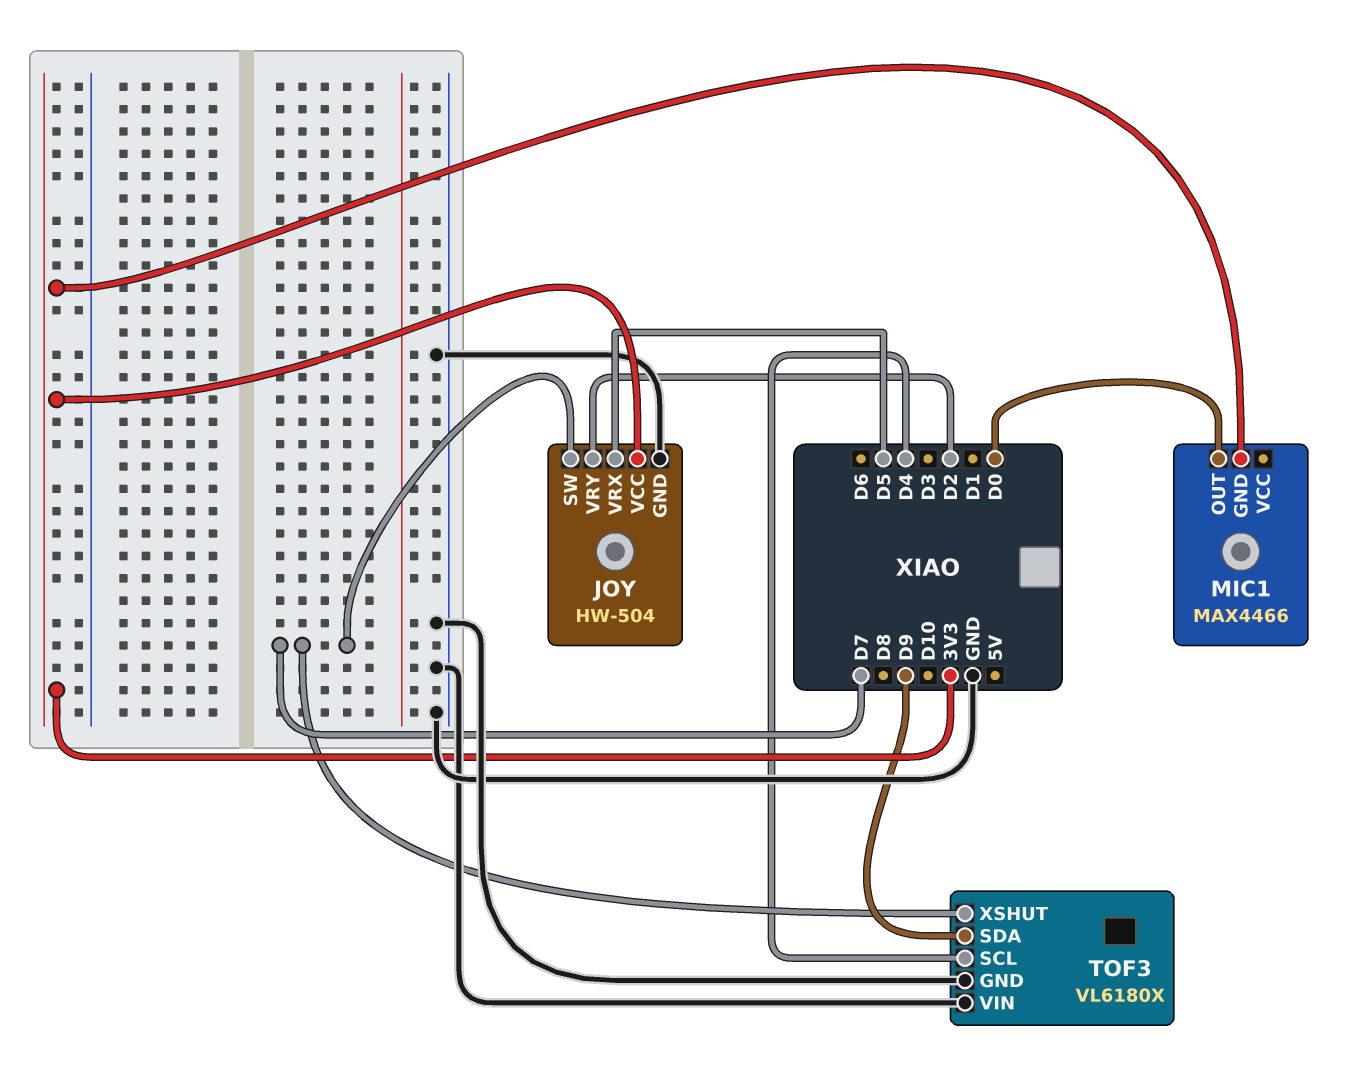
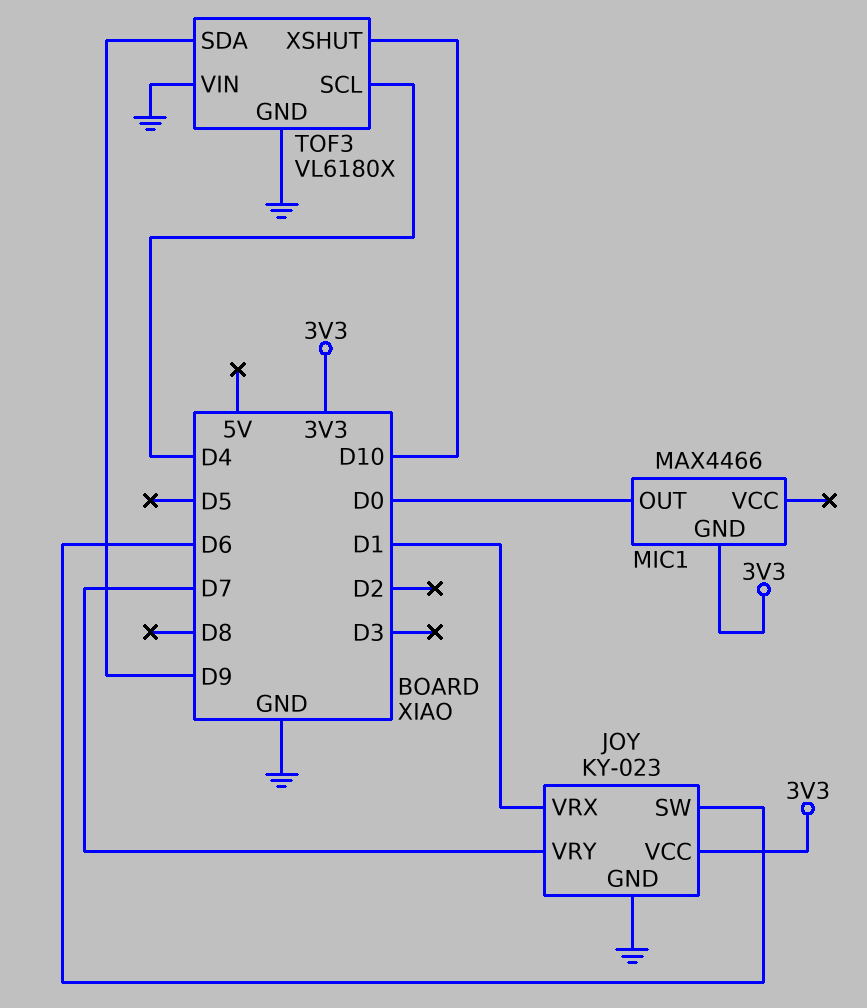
JOY: HW-504 -> KY-023
JOY pin SW: D7 -> D6
JOY pin VRX: D5 -> D1
JOY pin VRY: D2 -> D7
TOF3 pin XSHUT: D7 -> D10

